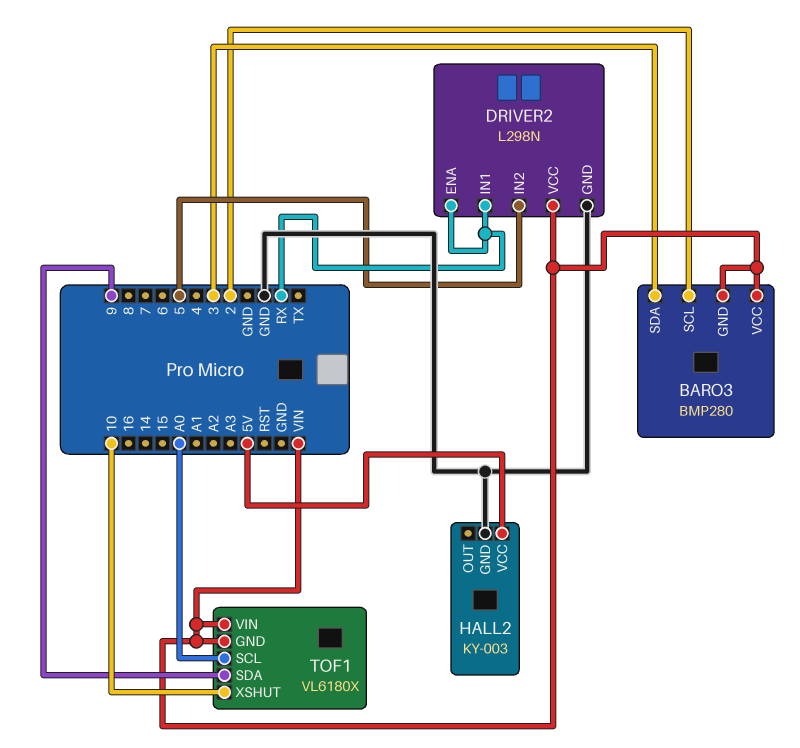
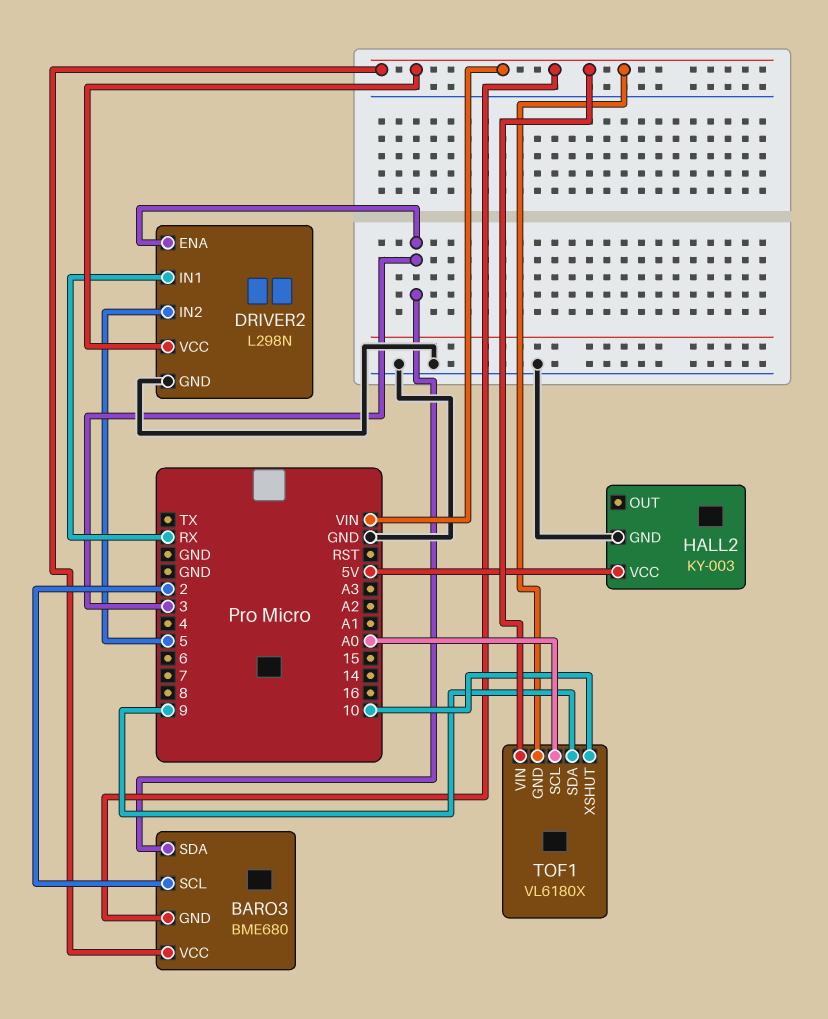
BARO3: BMP280 -> BME680
DRIVER2 pin ENA: RX -> 3

